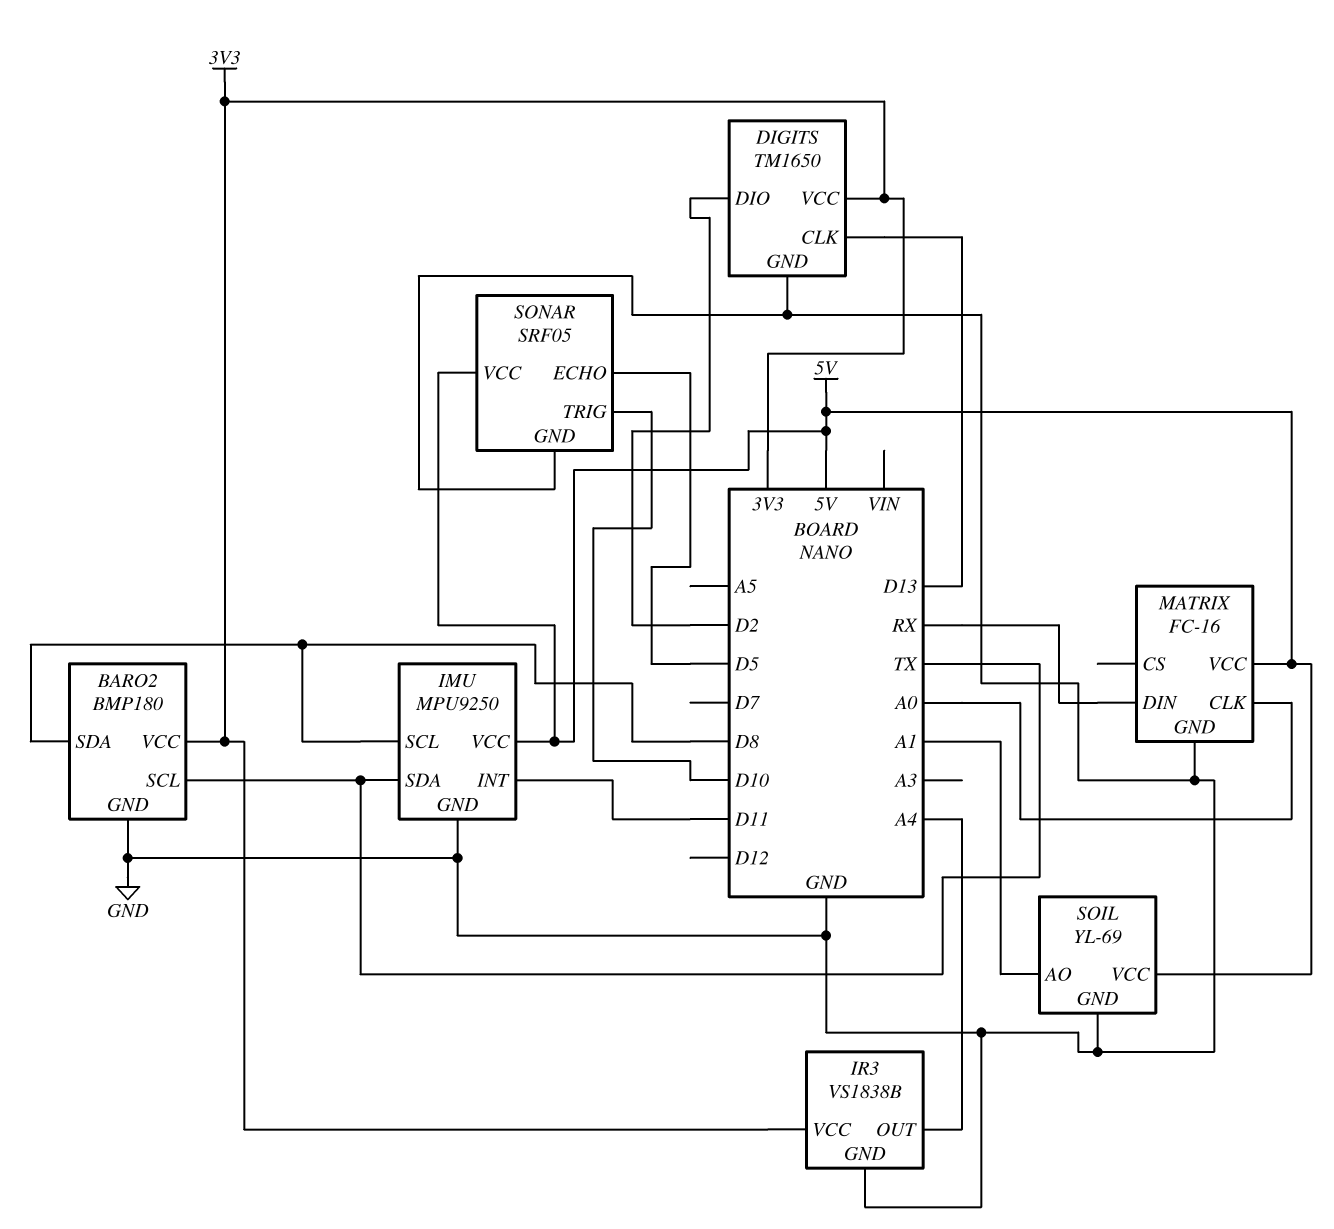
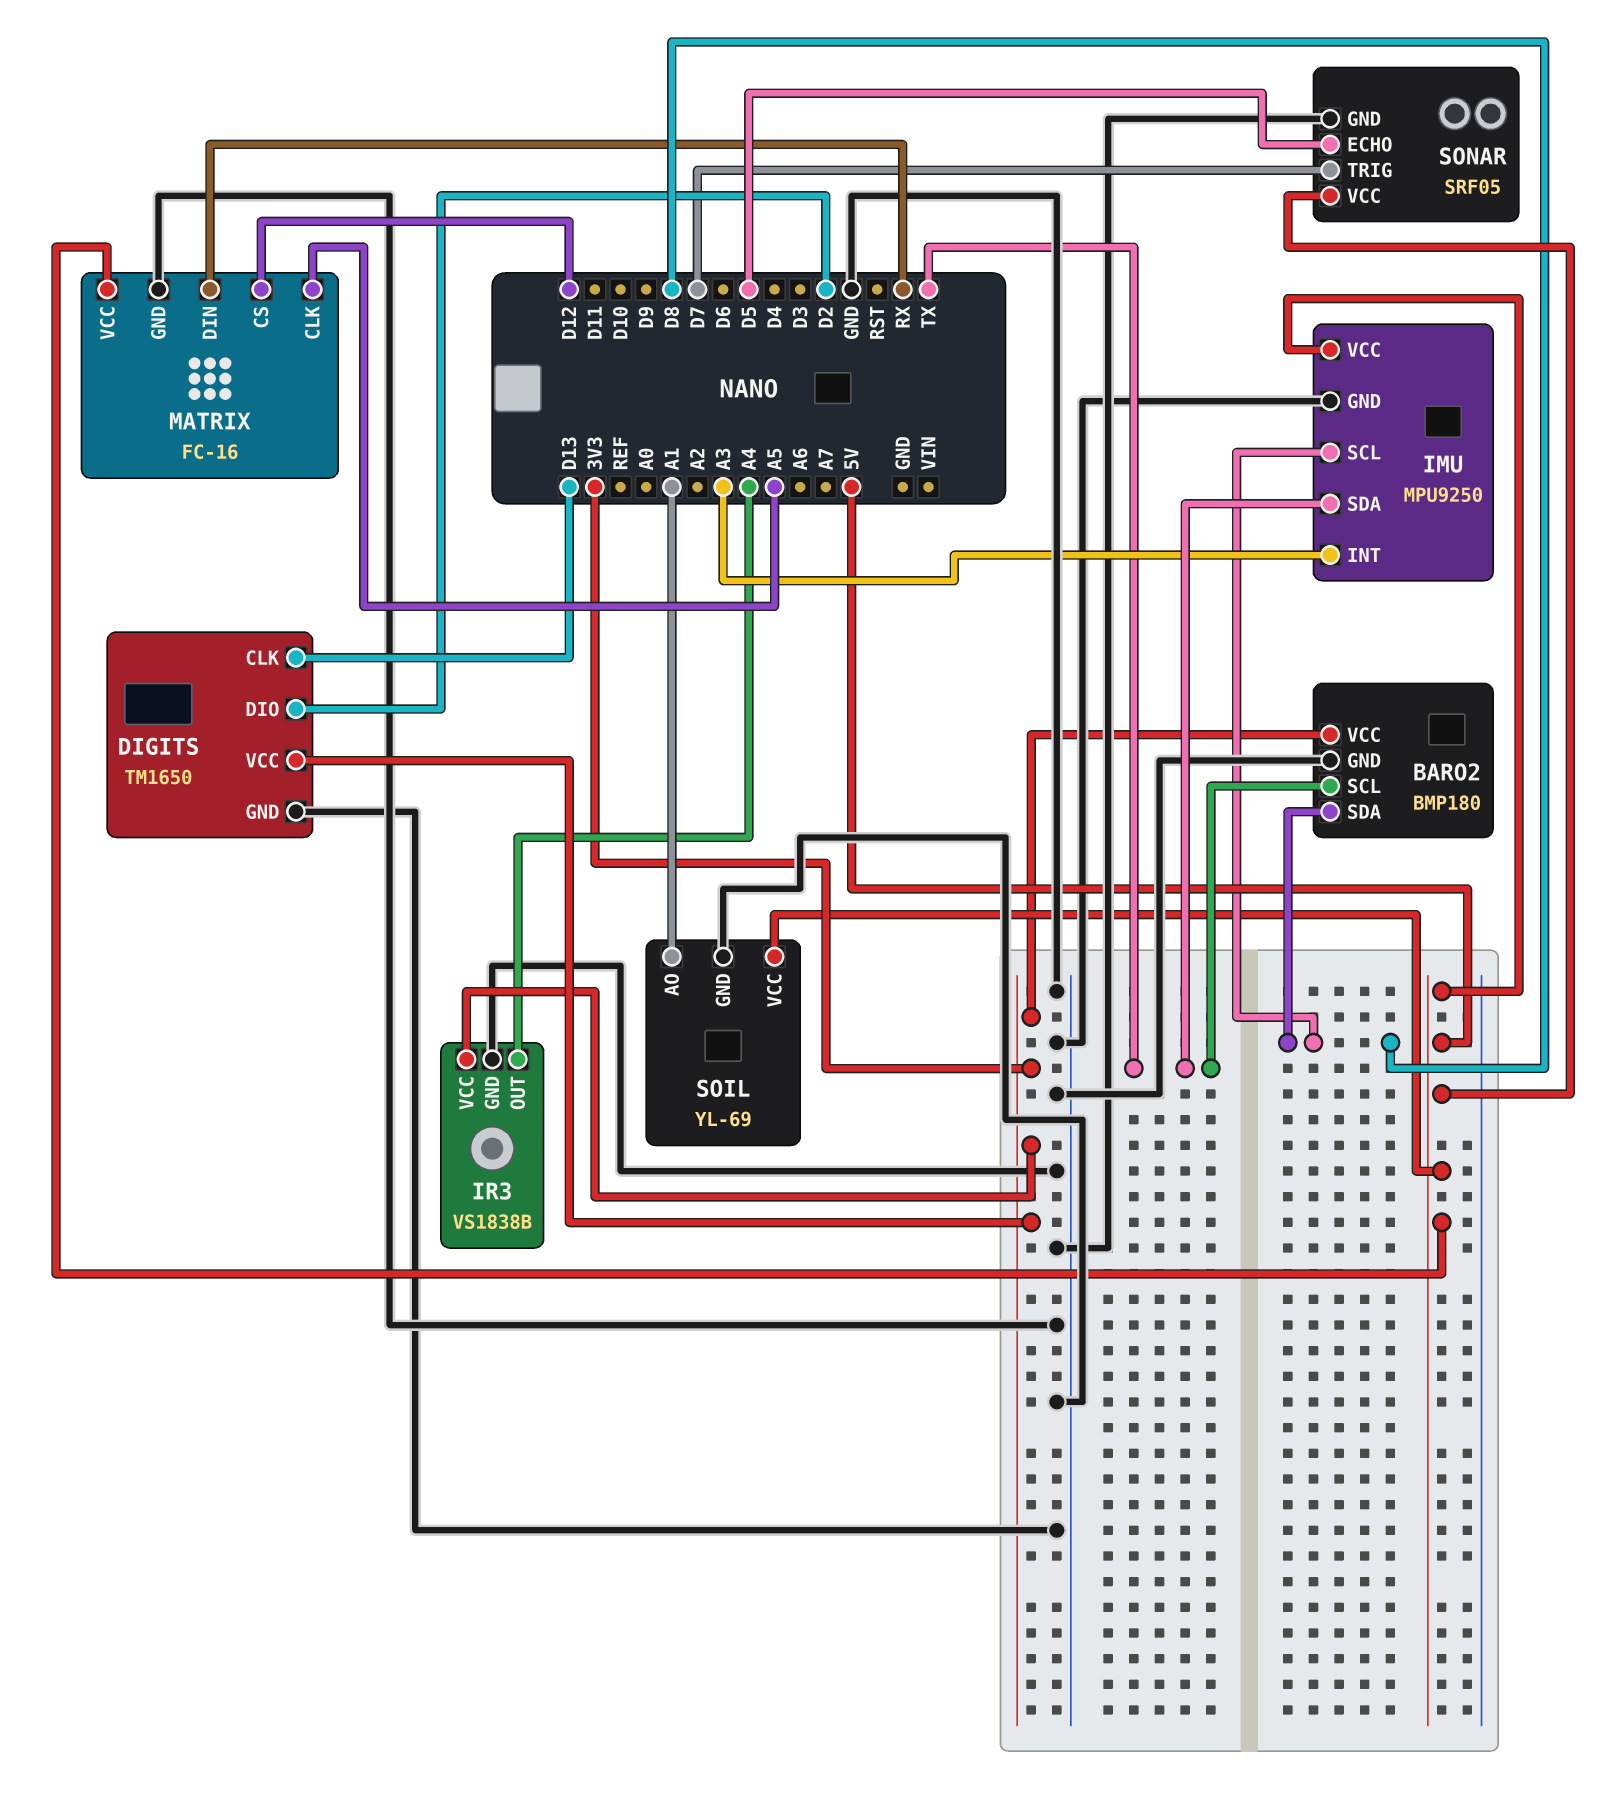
IMU pin INT: D11 -> A3
MATRIX pin CLK: A0 -> A5
MATRIX pin CS: none -> D12
SONAR pin TRIG: D10 -> D7

